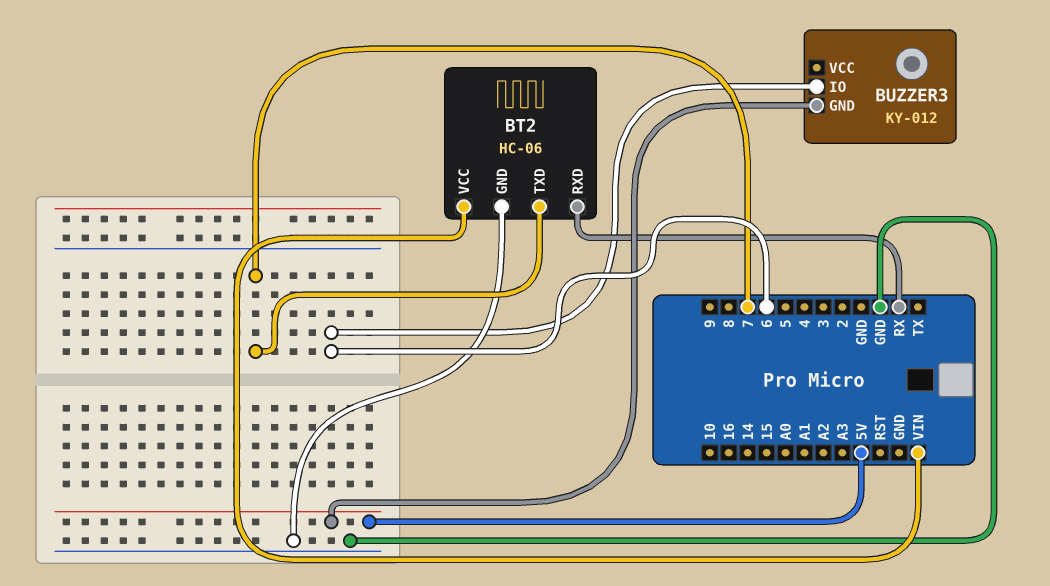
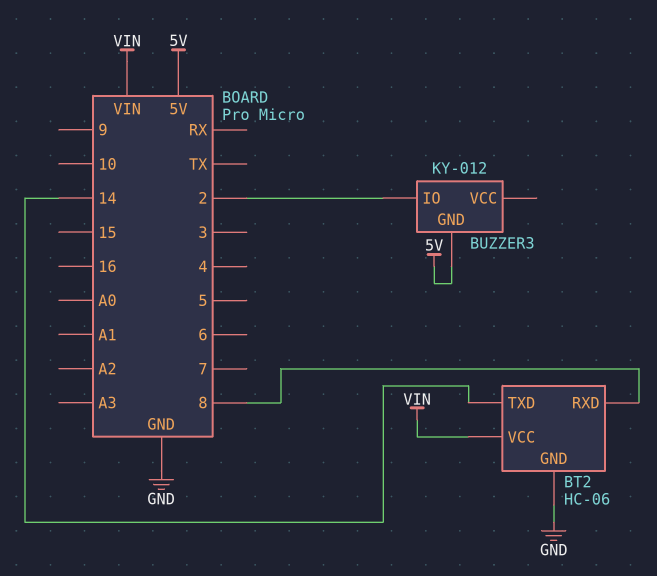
BT2 pin RXD: RX -> 8
BT2 pin TXD: 7 -> 14
BUZZER3 pin IO: 6 -> 2

